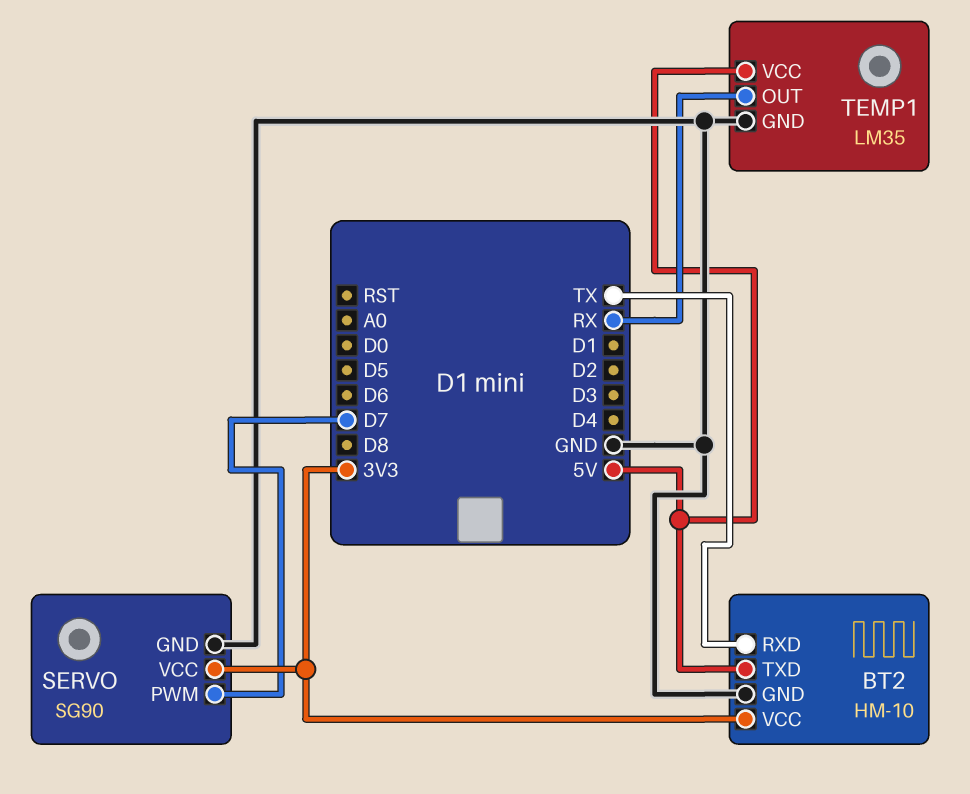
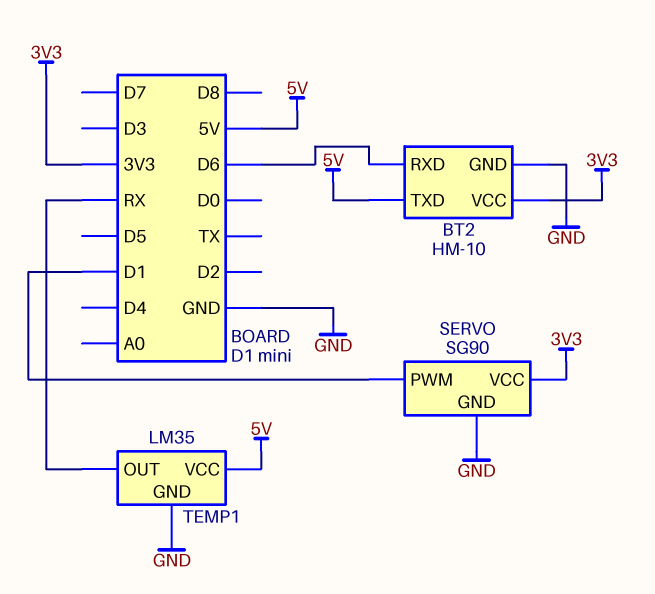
BT2 pin RXD: TX -> D6
SERVO pin PWM: D7 -> D1

